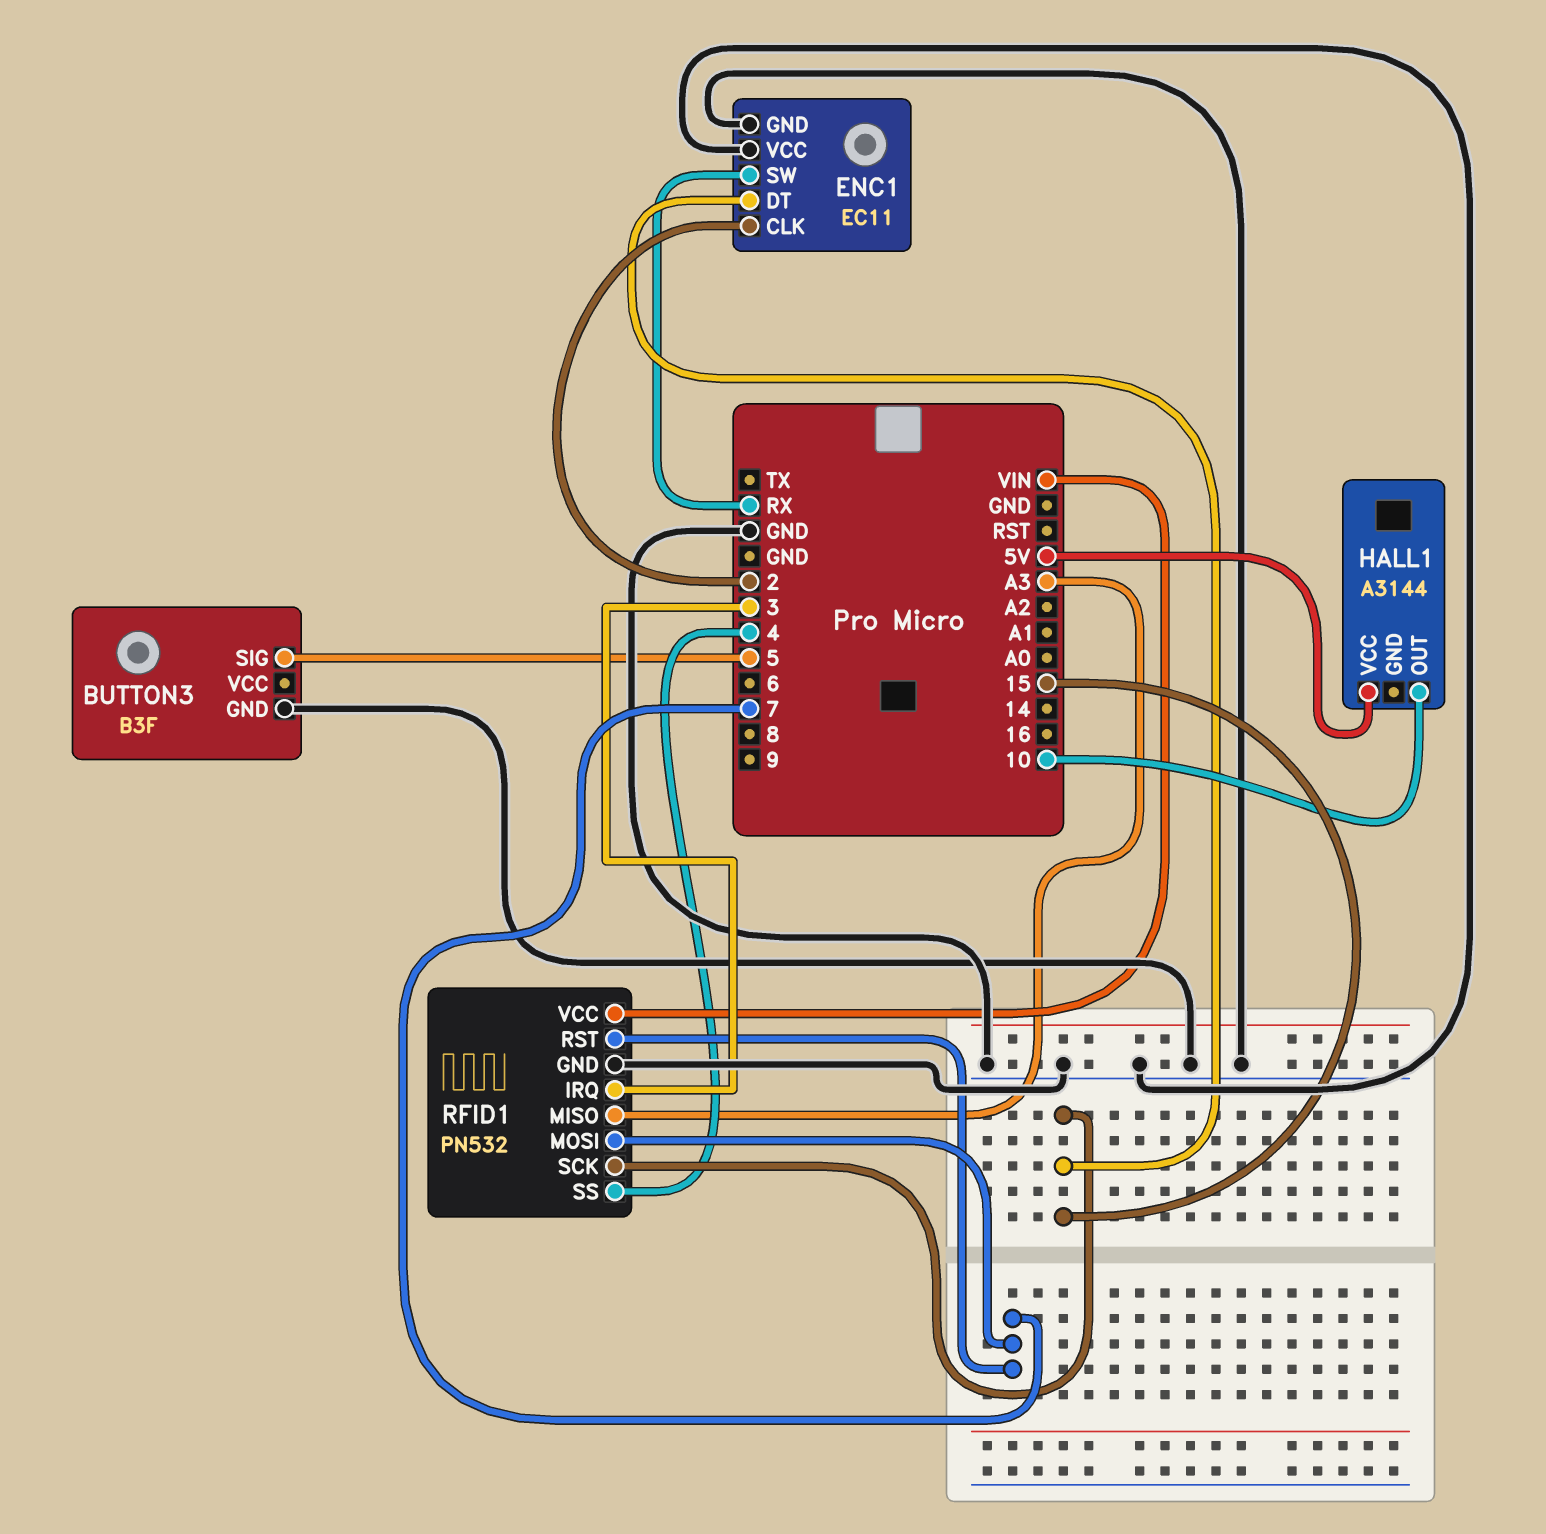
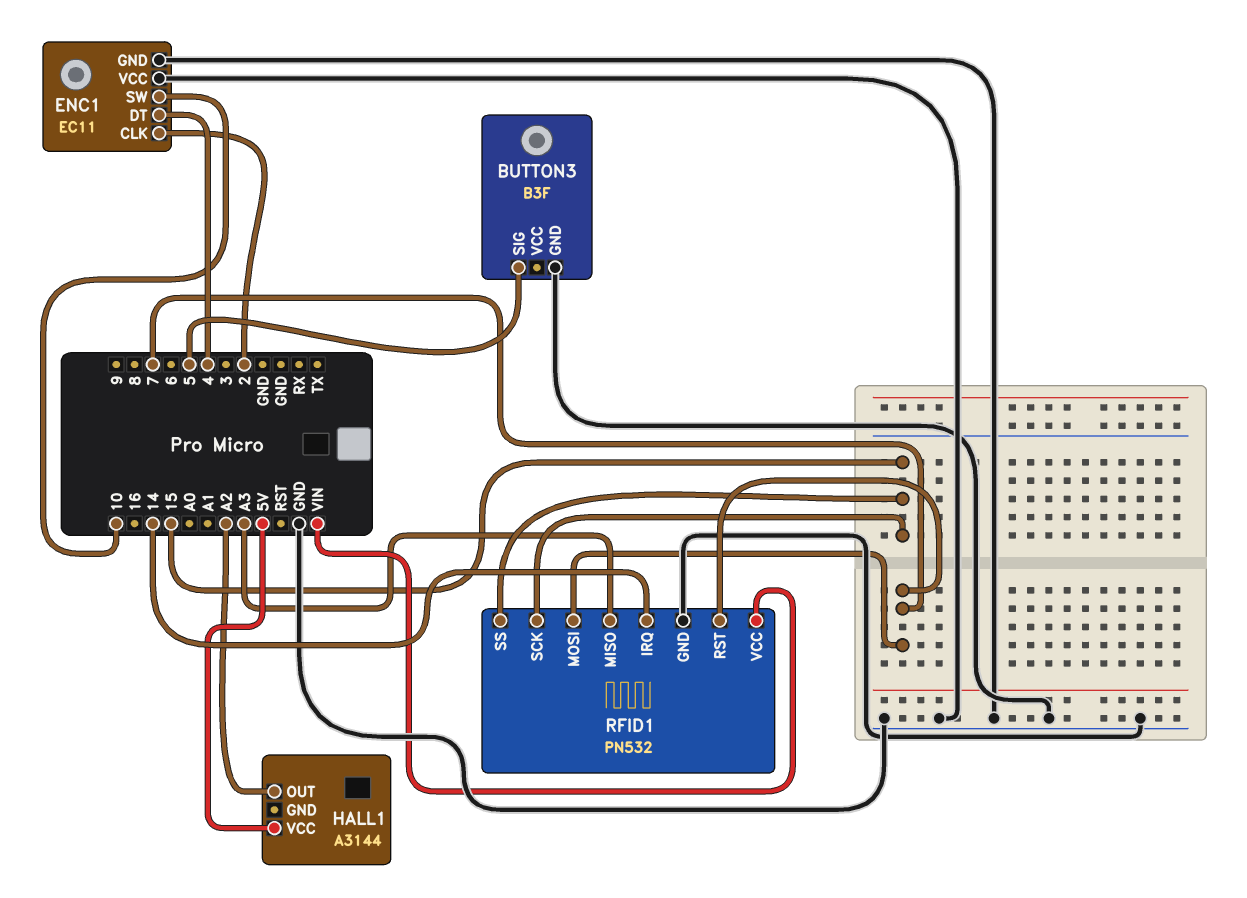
ENC1 pin DT: 15 -> 4
ENC1 pin SW: RX -> 10
HALL1 pin OUT: 10 -> A2
RFID1 pin IRQ: 3 -> 14
RFID1 pin SS: 4 -> 15

